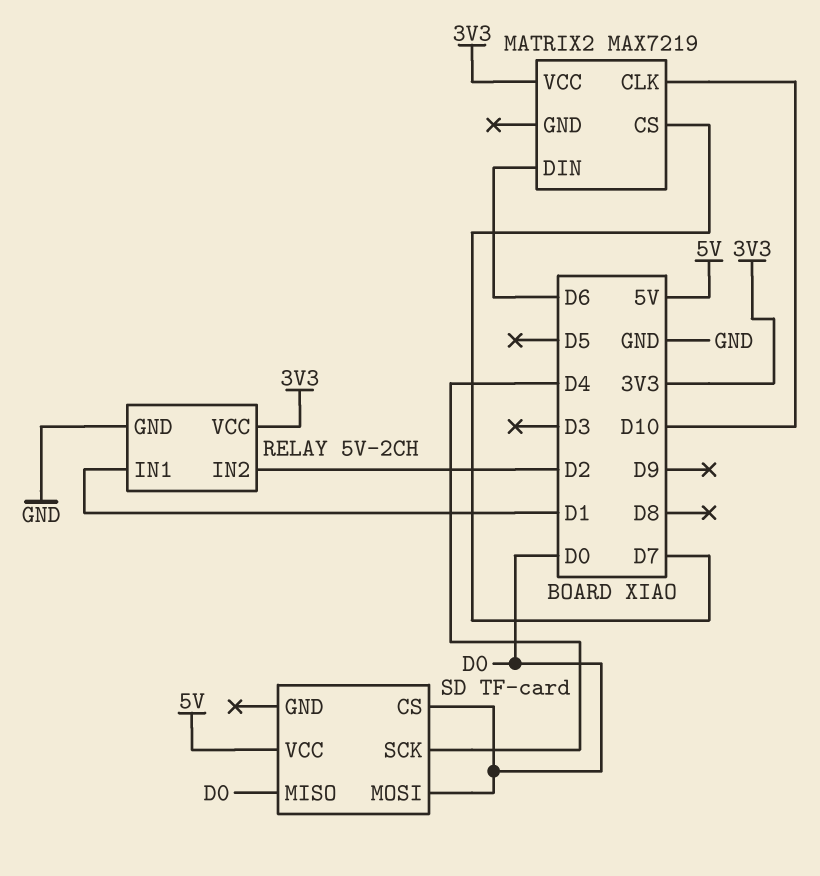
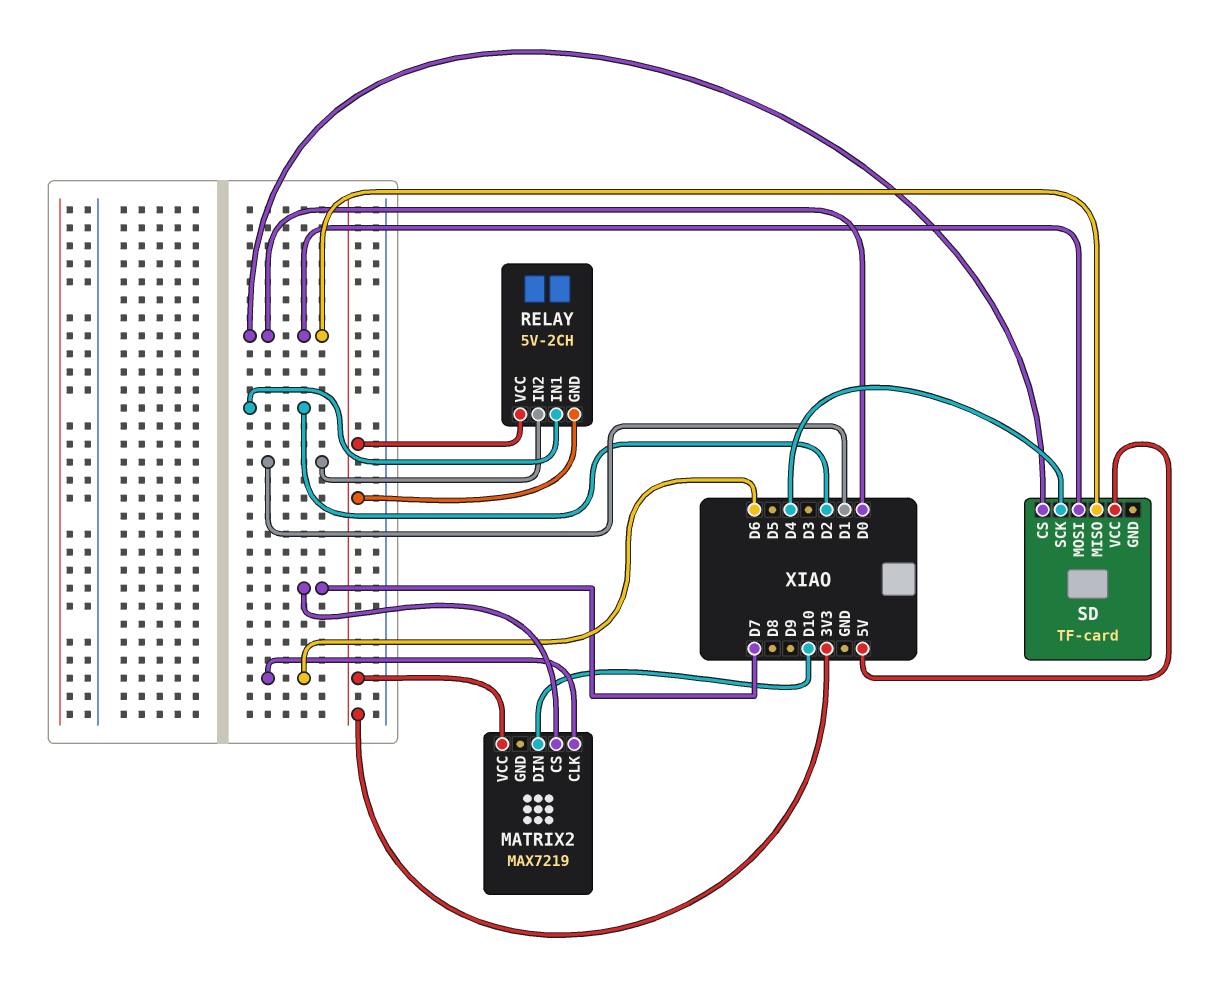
MATRIX2 pin CLK: D10 -> D6
MATRIX2 pin DIN: D6 -> D10
RELAY pin GND: GND -> 3V3
RELAY pin IN1: D1 -> D2
RELAY pin IN2: D2 -> D1

